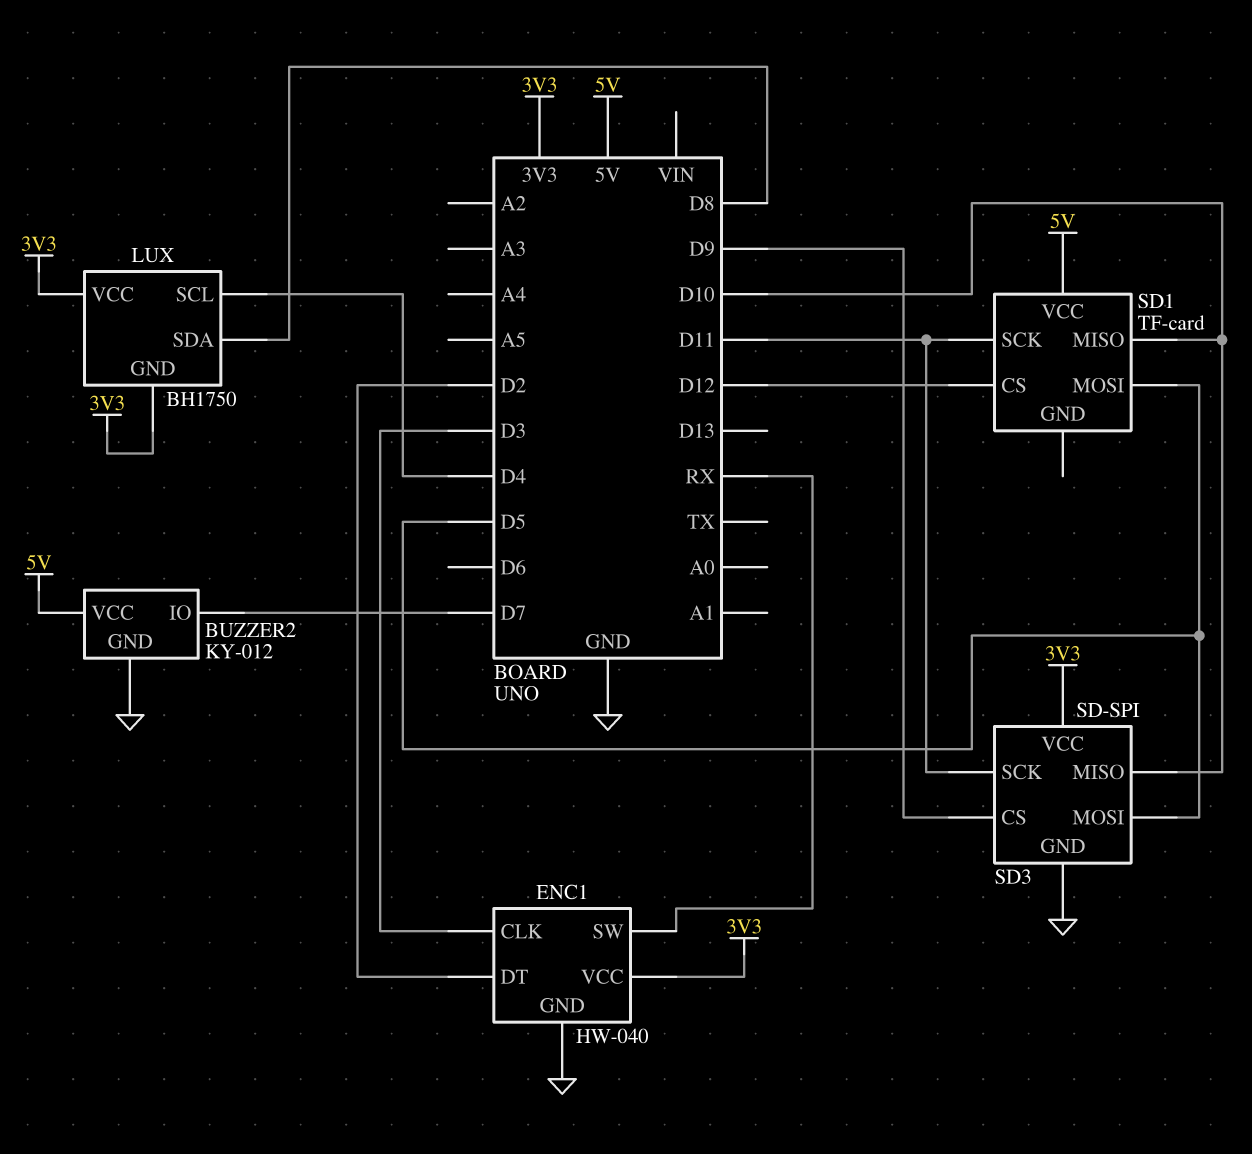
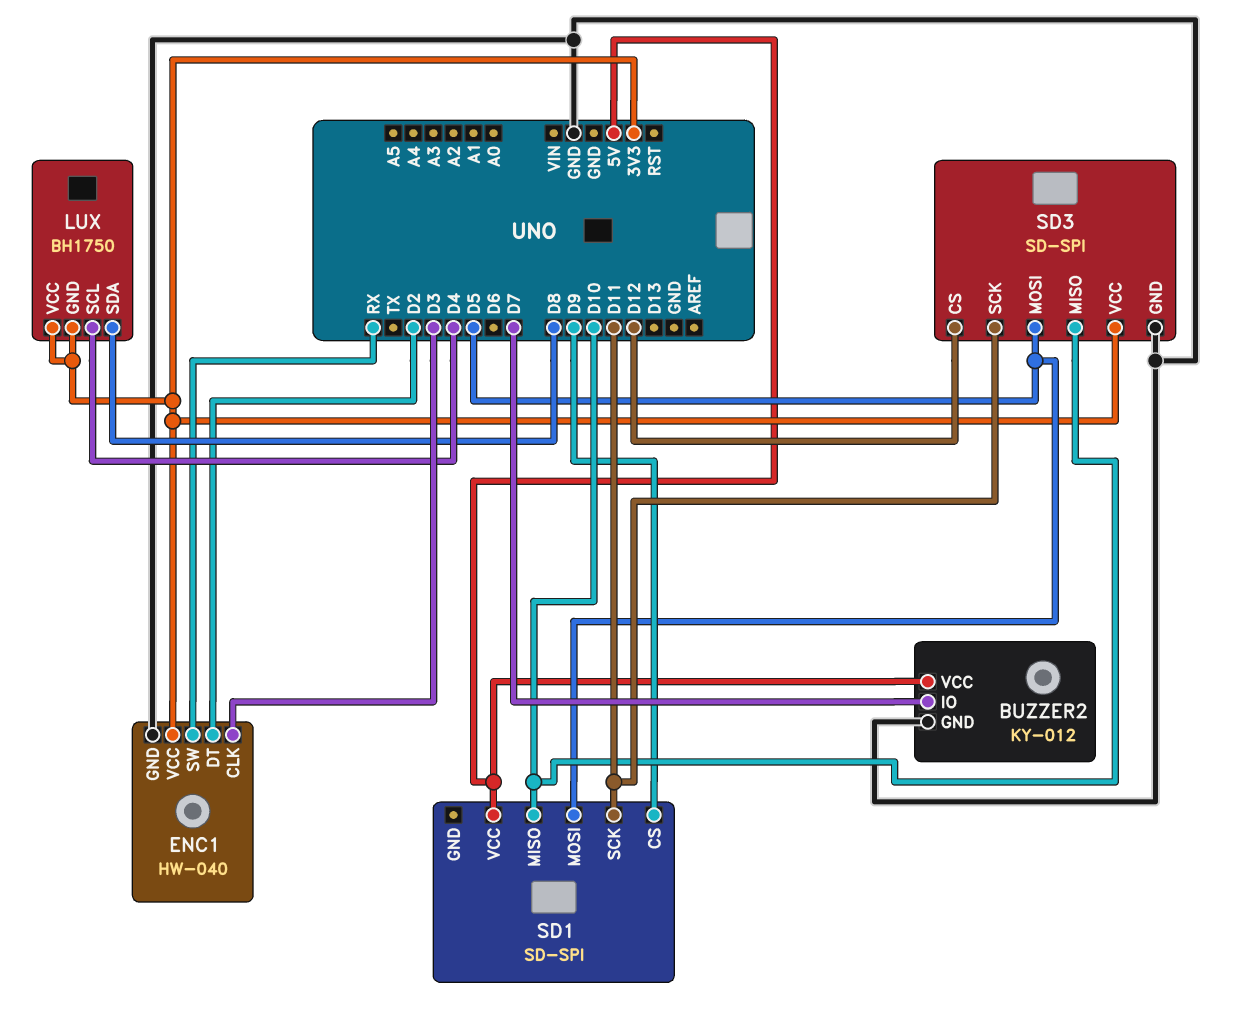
SD1: TF-card -> SD-SPI
SD1 pin CS: D12 -> D9
SD3 pin CS: D9 -> D12

